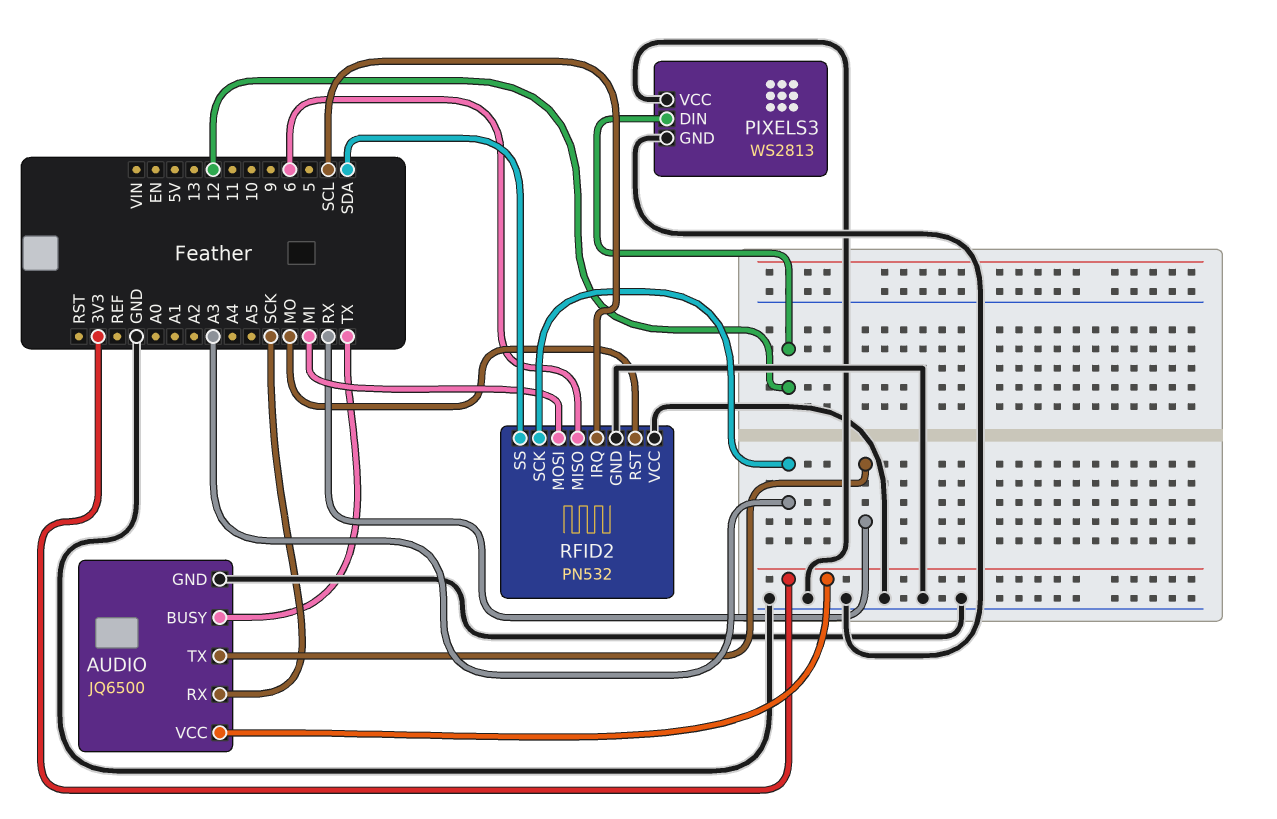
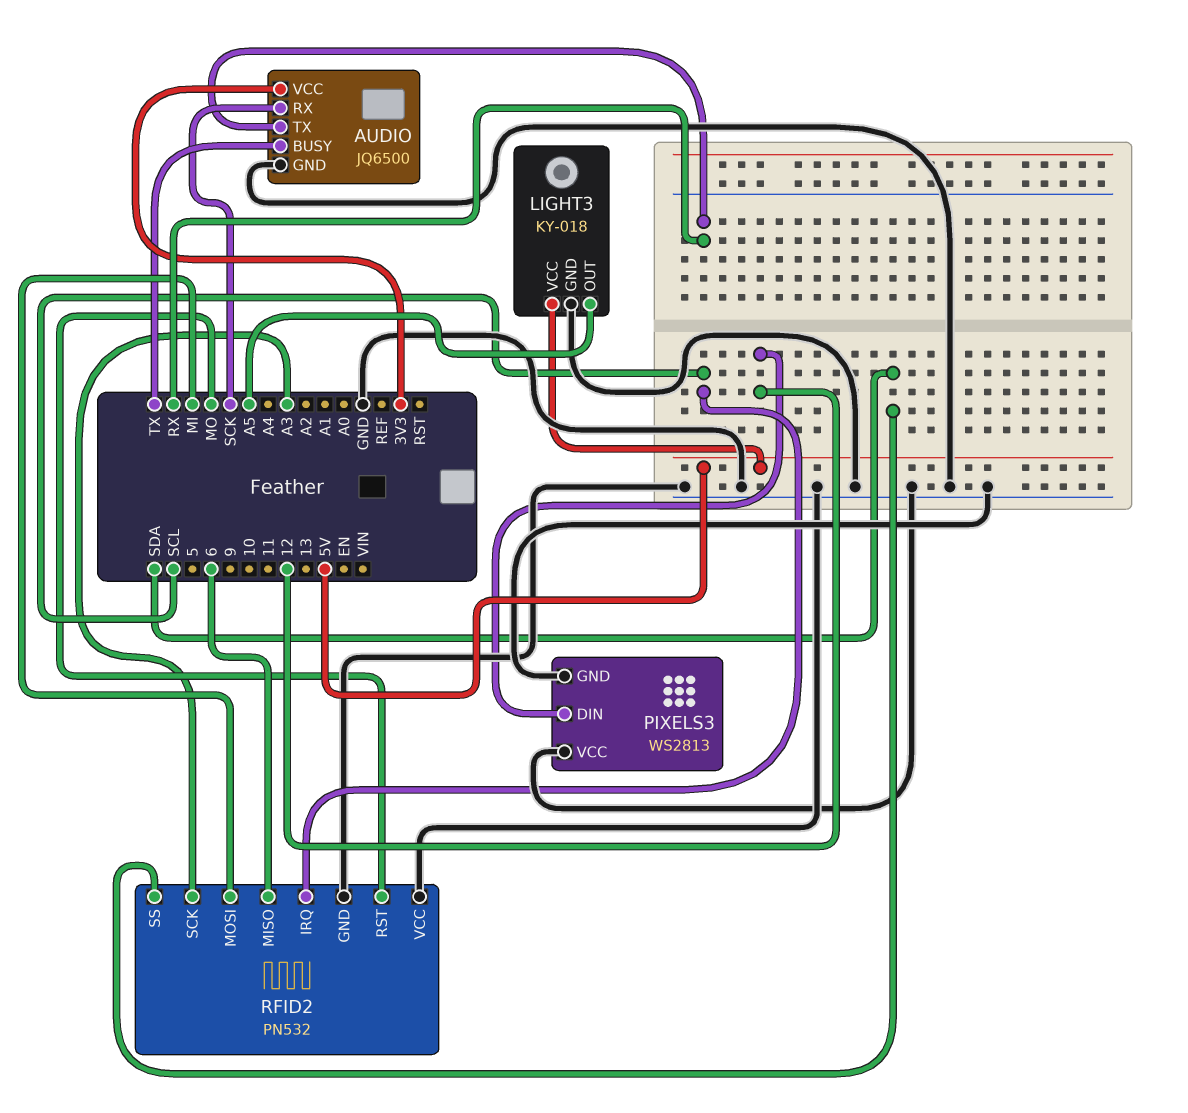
LIGHT3: none -> KY-018
LIGHT3 pin GND: none -> GND
LIGHT3 pin OUT: none -> A5
LIGHT3 pin VCC: none -> 5V

